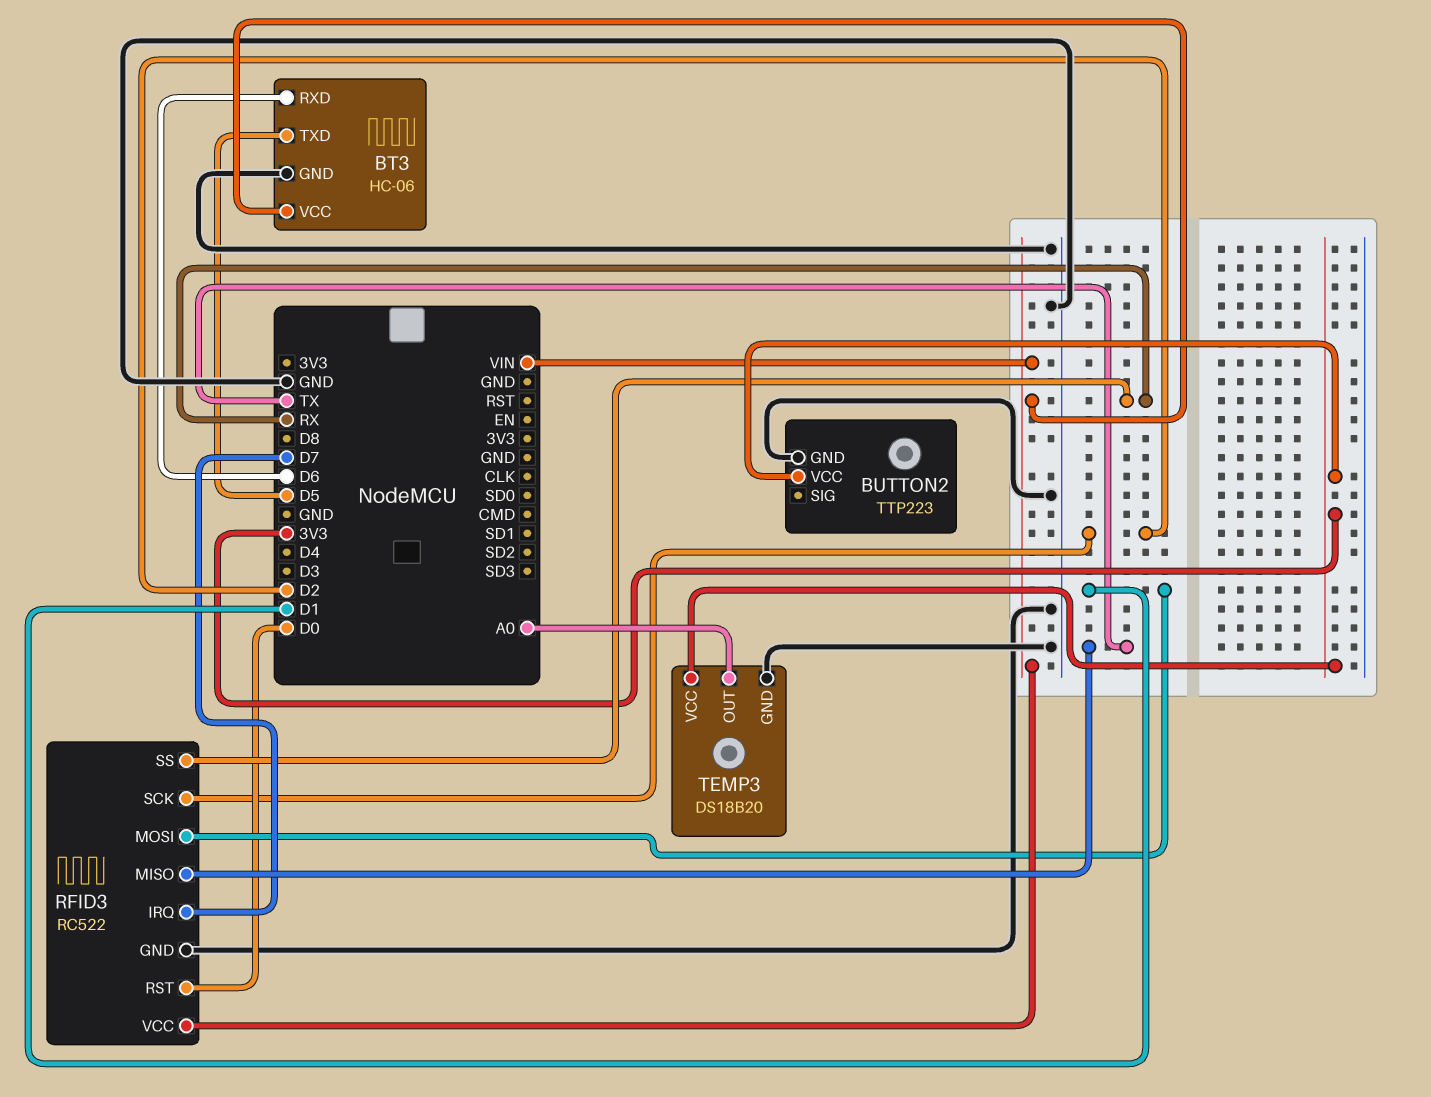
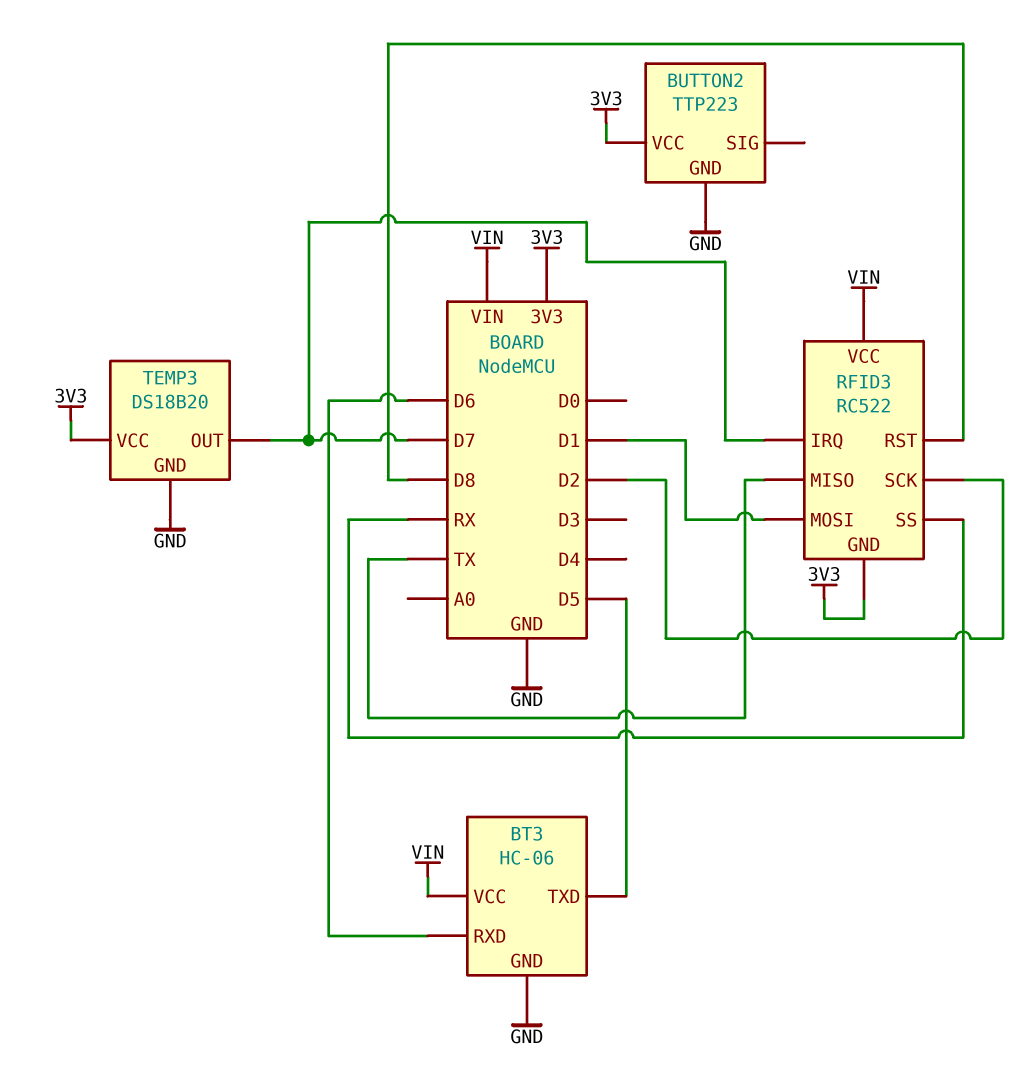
RFID3 pin GND: GND -> 3V3
RFID3 pin RST: D0 -> D8
TEMP3 pin OUT: A0 -> D7

